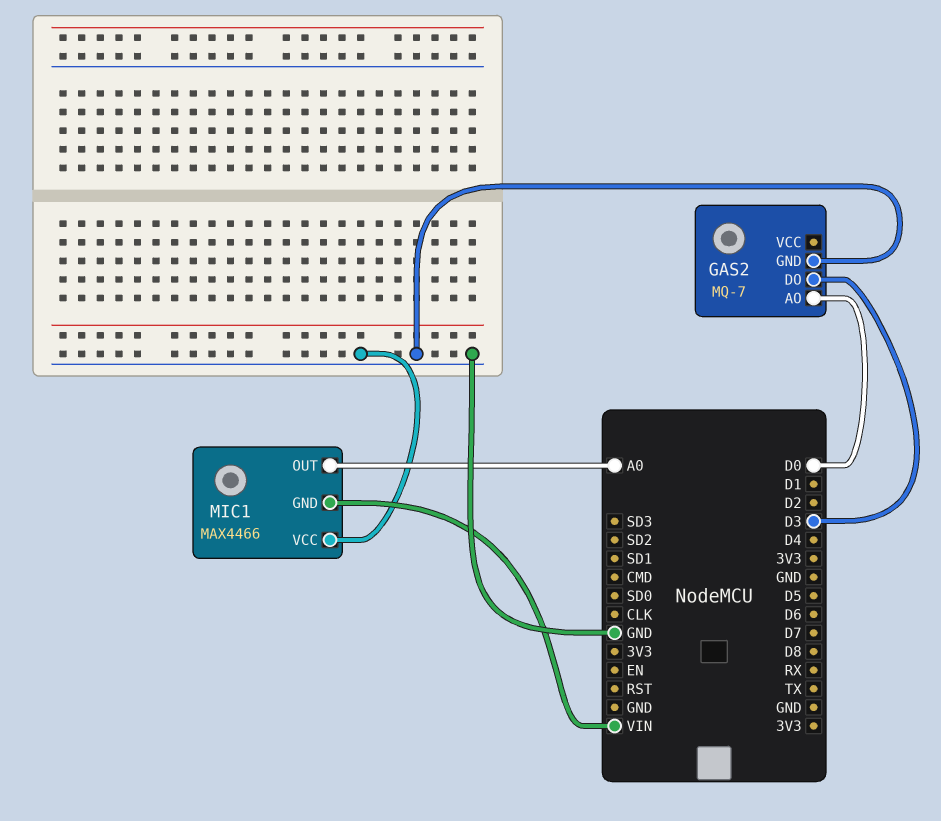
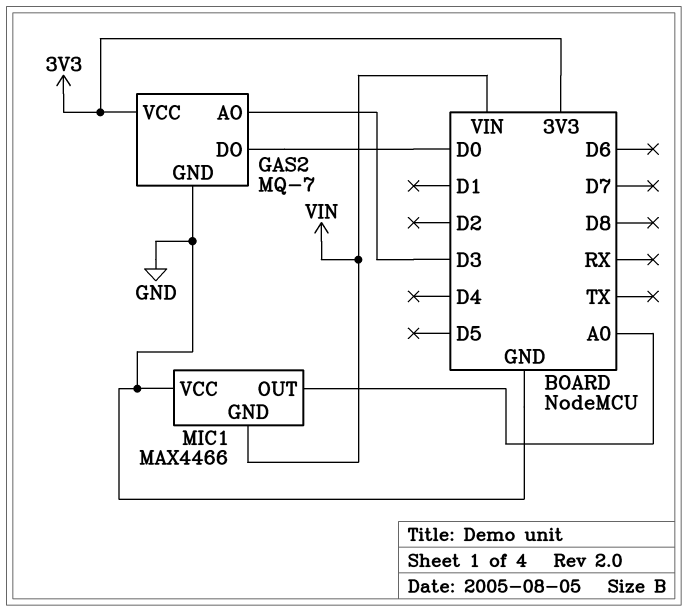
GAS2 pin AO: D0 -> D3
GAS2 pin DO: D3 -> D0
GAS2 pin VCC: none -> 3V3

